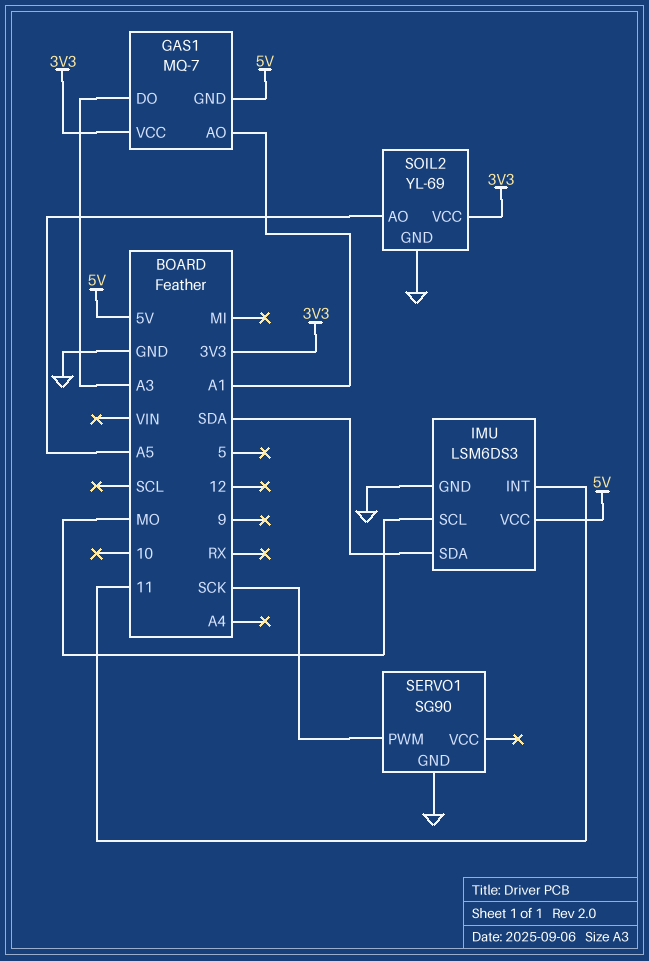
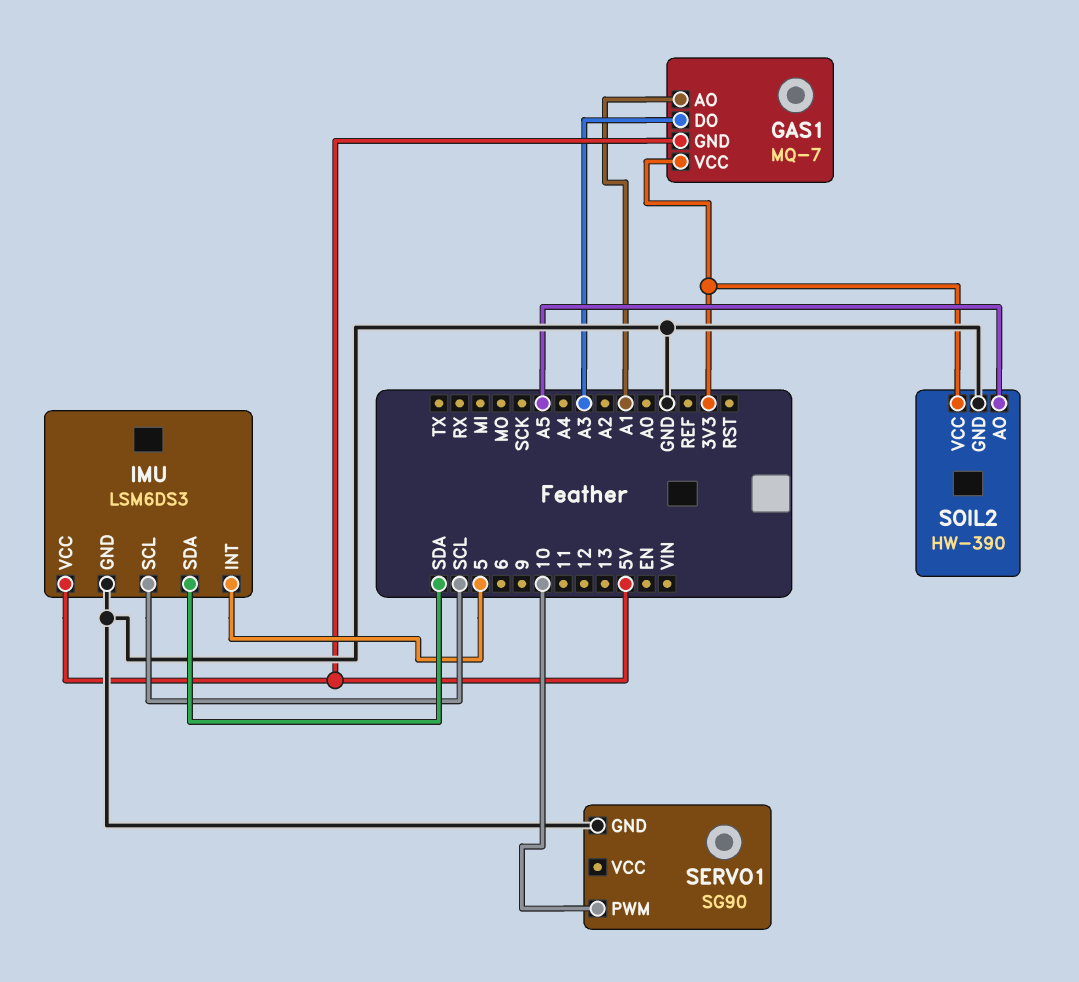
IMU pin INT: 11 -> 5
IMU pin SCL: MO -> SCL
SERVO1 pin PWM: SCK -> 10
SOIL2: YL-69 -> HW-390

